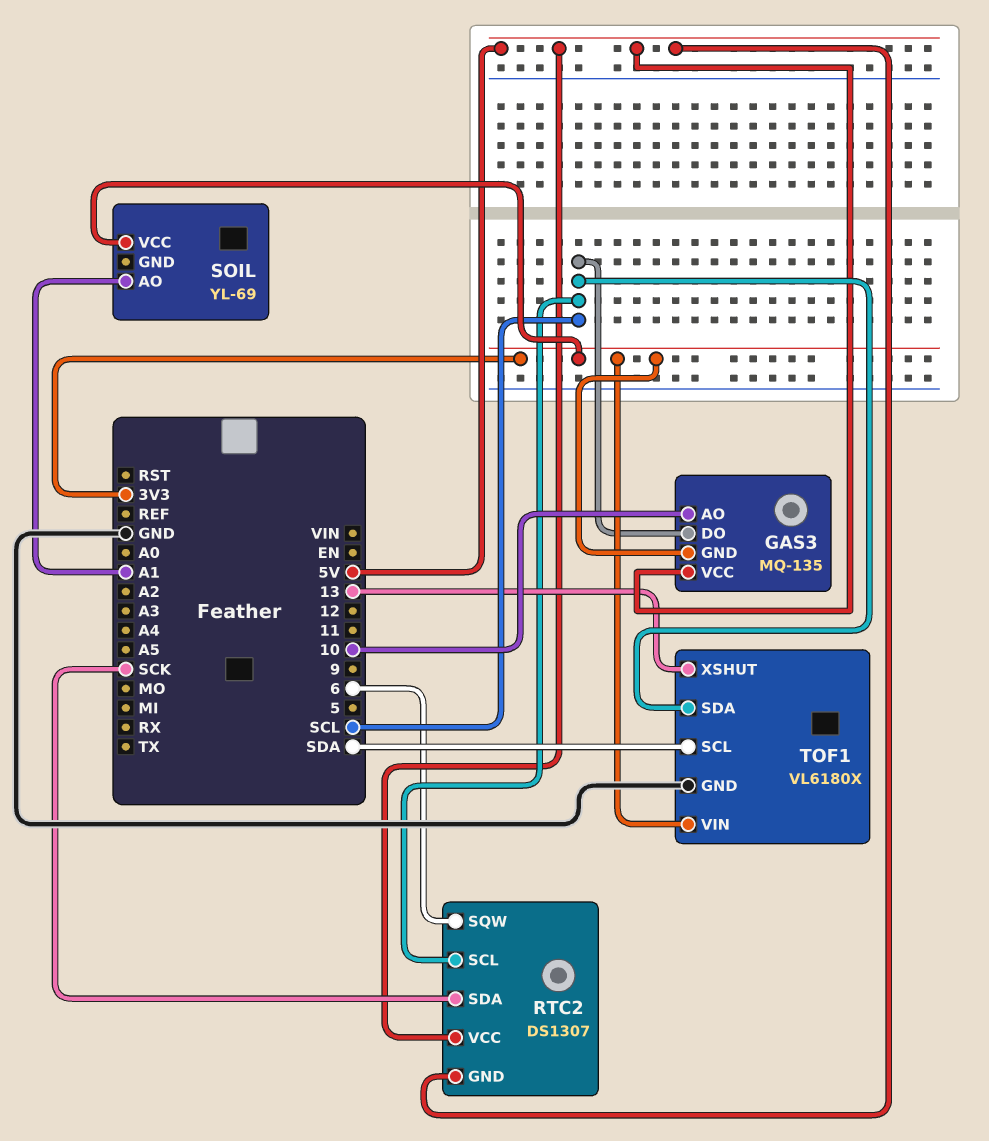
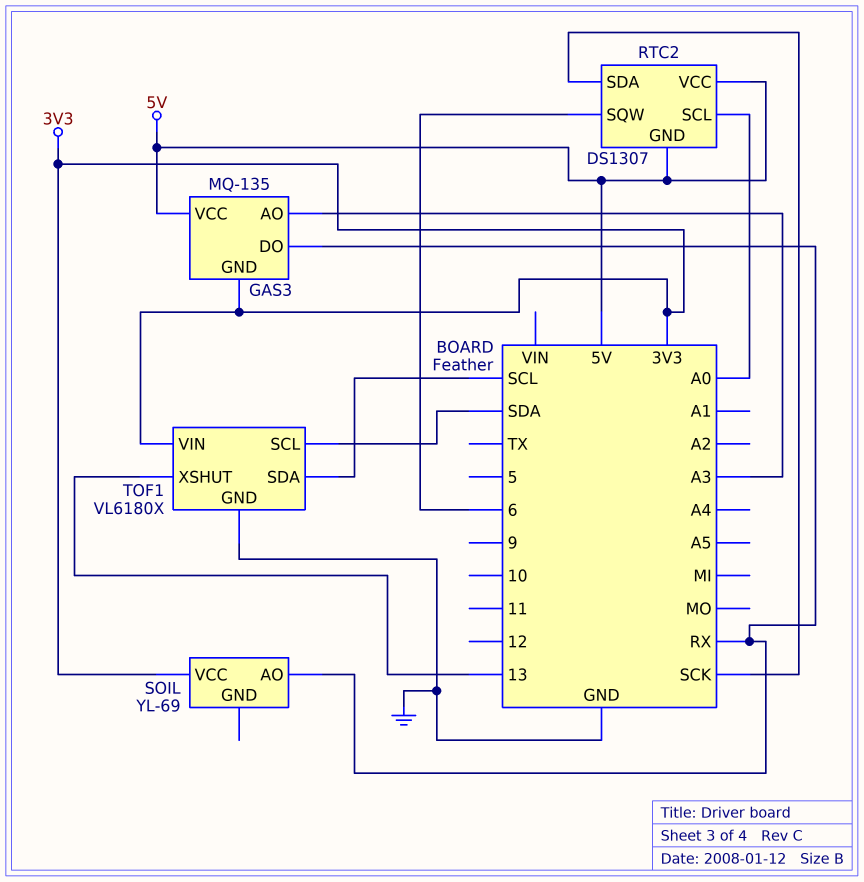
GAS3 pin AO: 10 -> A3
GAS3 pin DO: SCL -> RX
RTC2 pin SCL: SCL -> A0
SOIL pin AO: A1 -> RX

